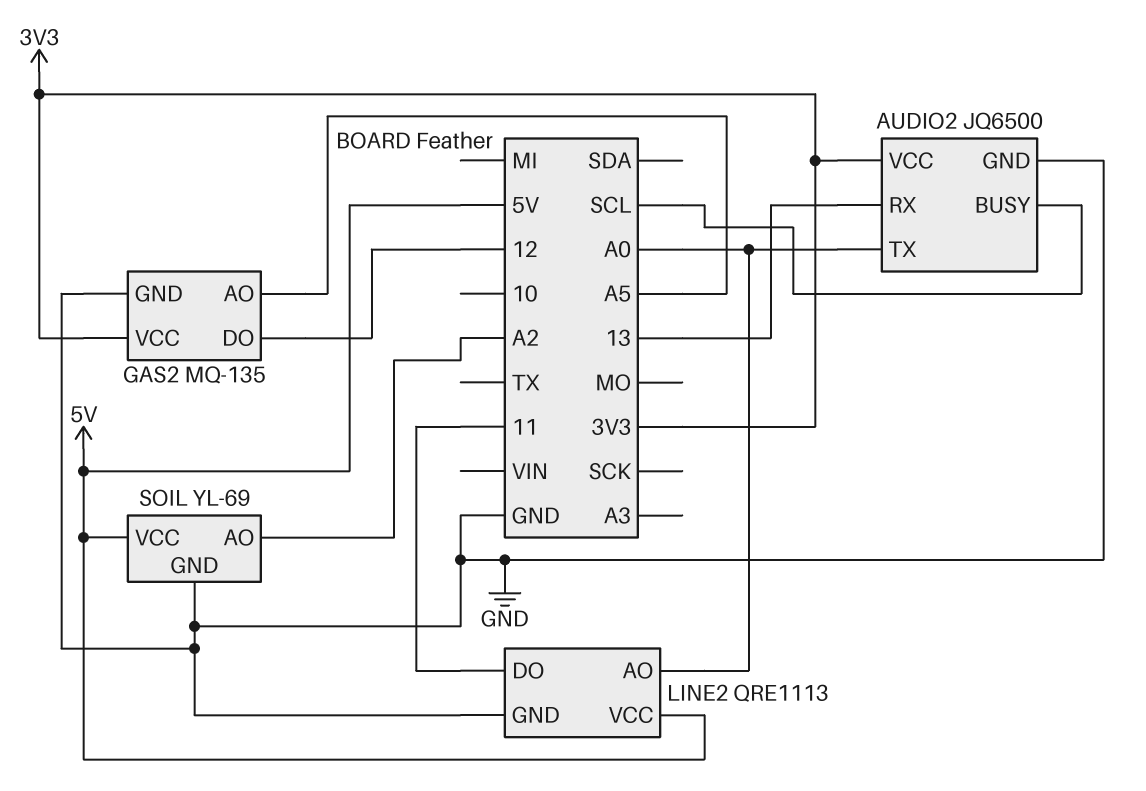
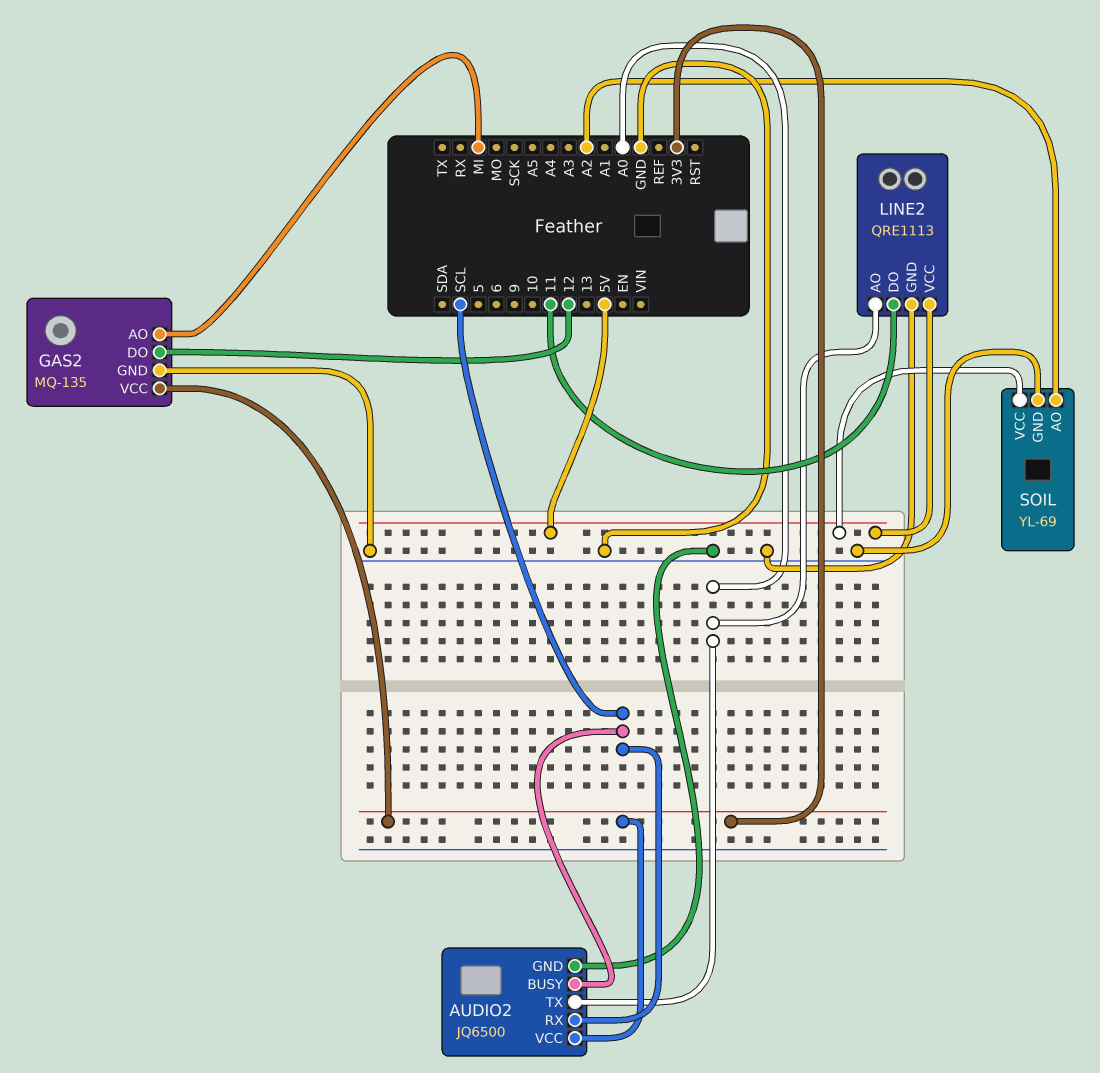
AUDIO2 pin RX: 13 -> SCL
GAS2 pin AO: A5 -> MI

